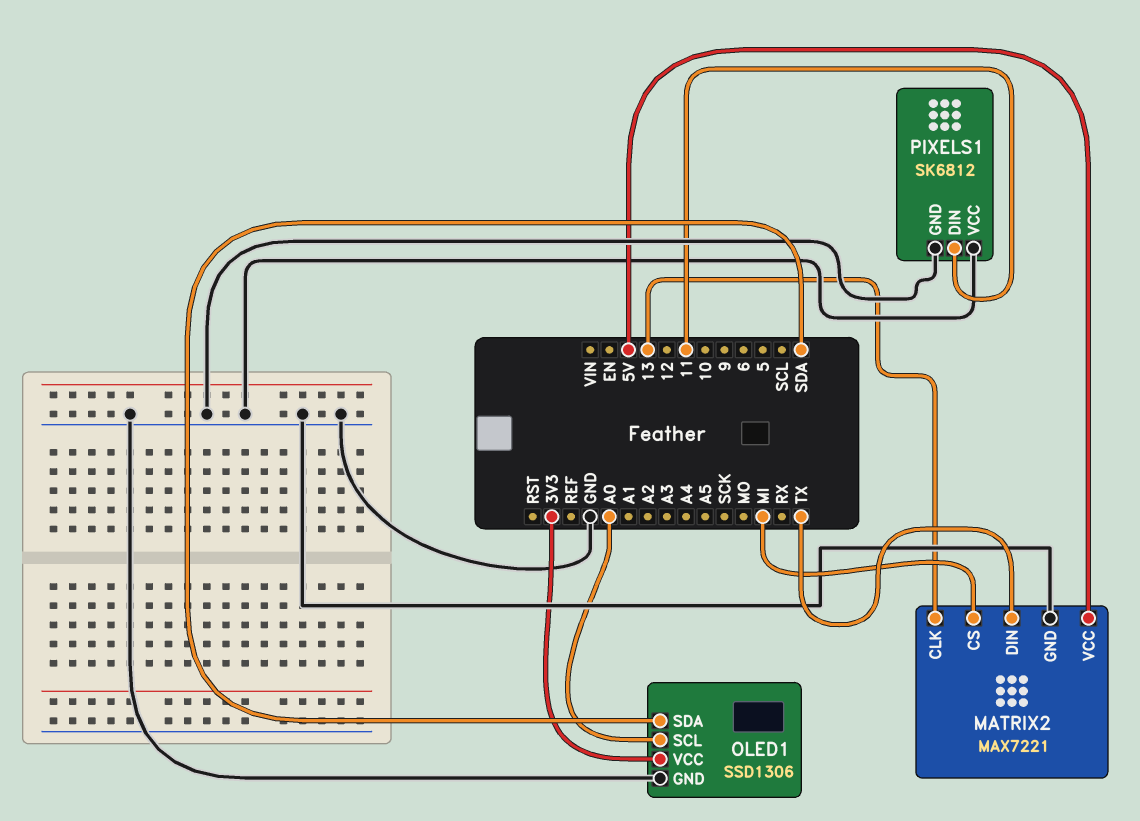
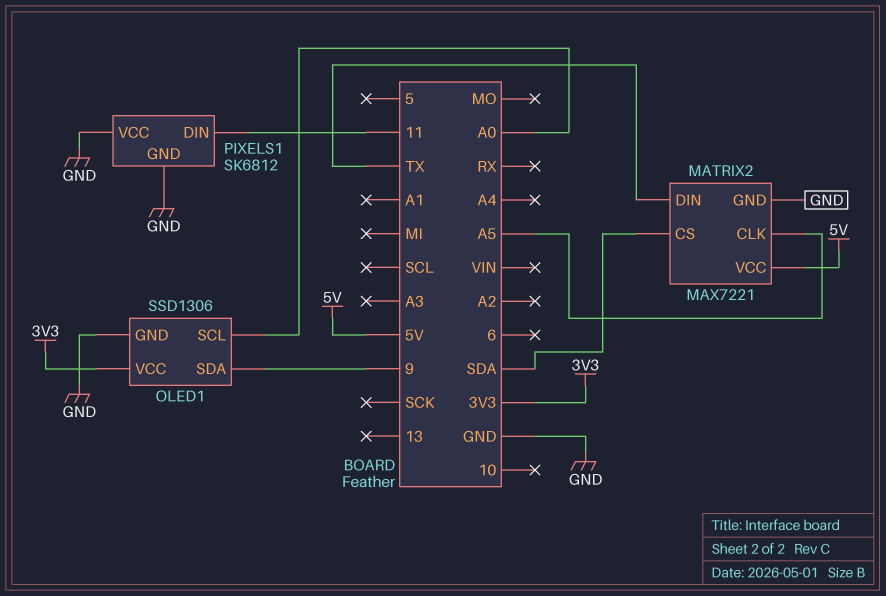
MATRIX2 pin CLK: 13 -> A5
MATRIX2 pin CS: MI -> SDA
OLED1 pin SDA: SDA -> 9

